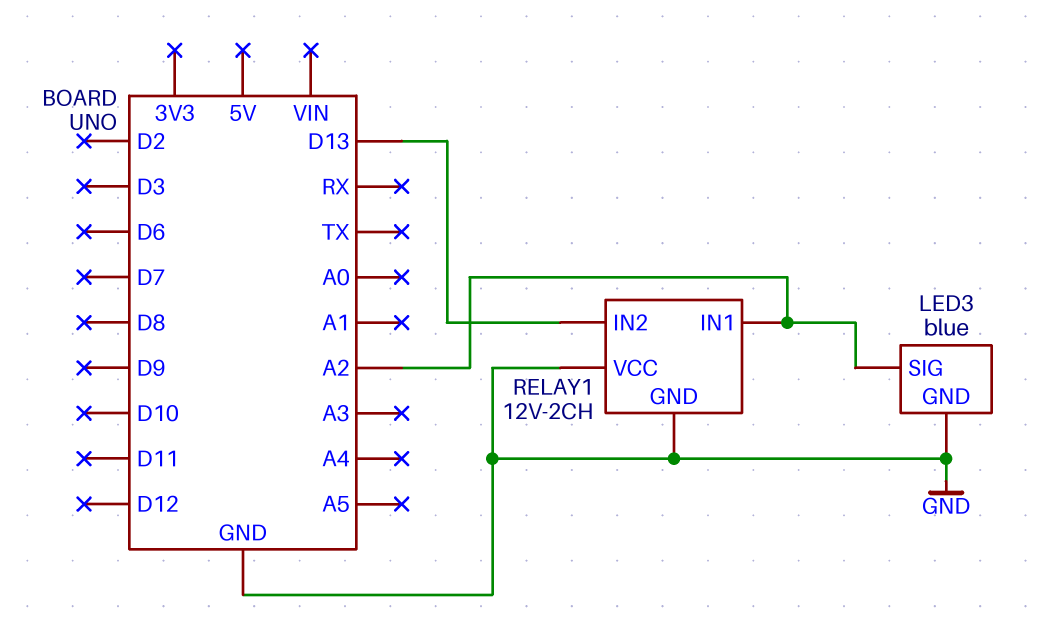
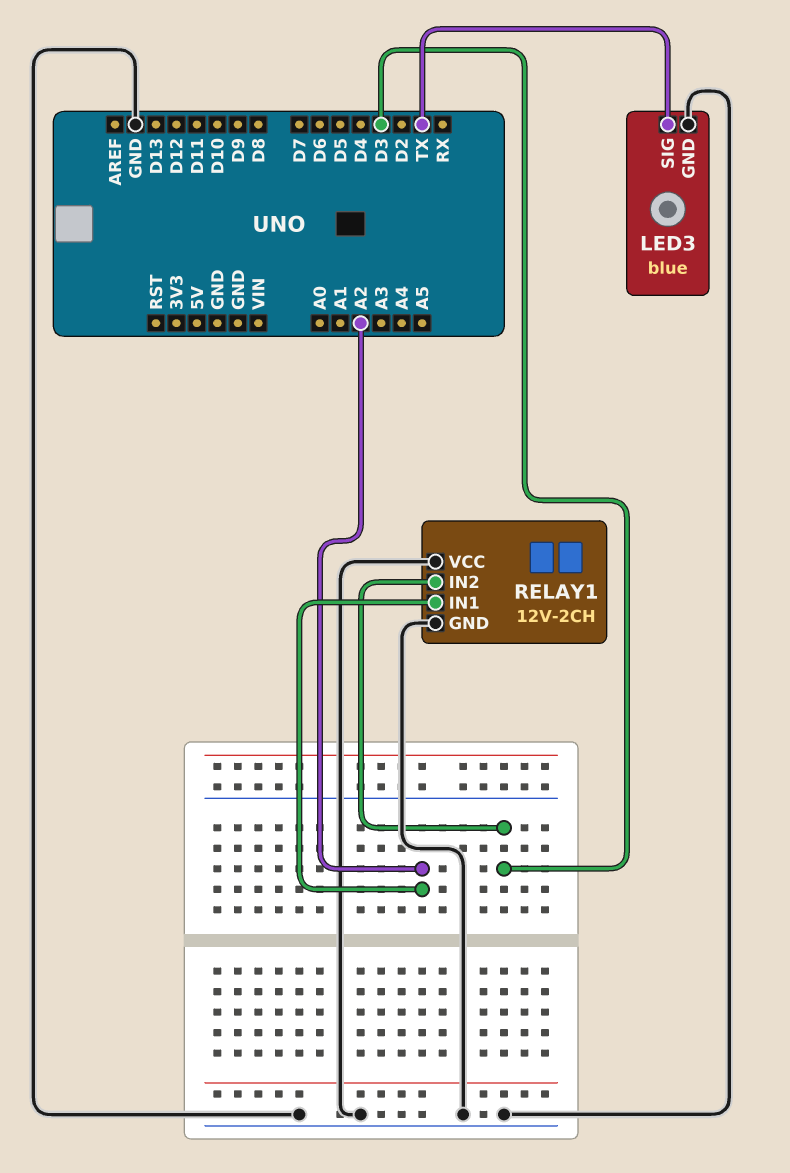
LED3 pin SIG: A2 -> TX
RELAY1 pin IN2: D13 -> D3

